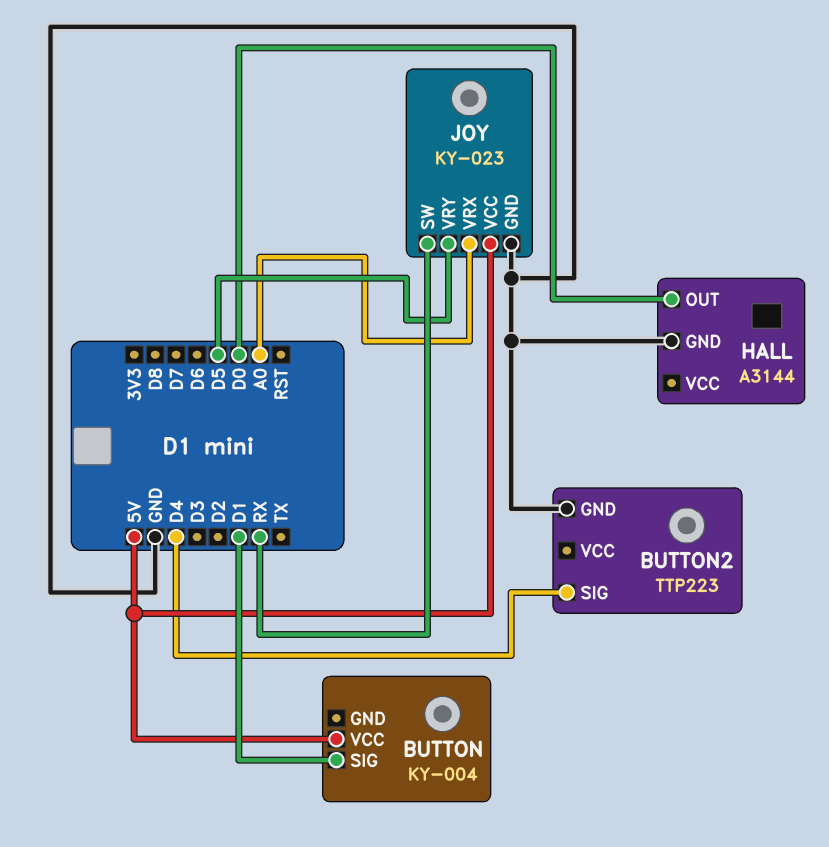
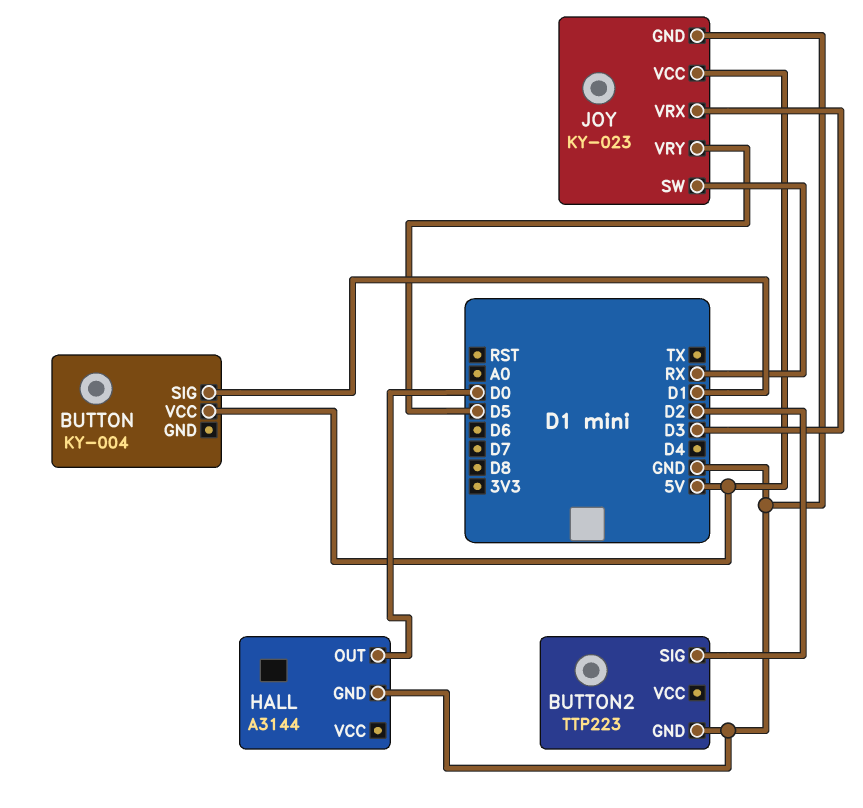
BUTTON2 pin SIG: D4 -> D2
JOY pin VRX: A0 -> D3

